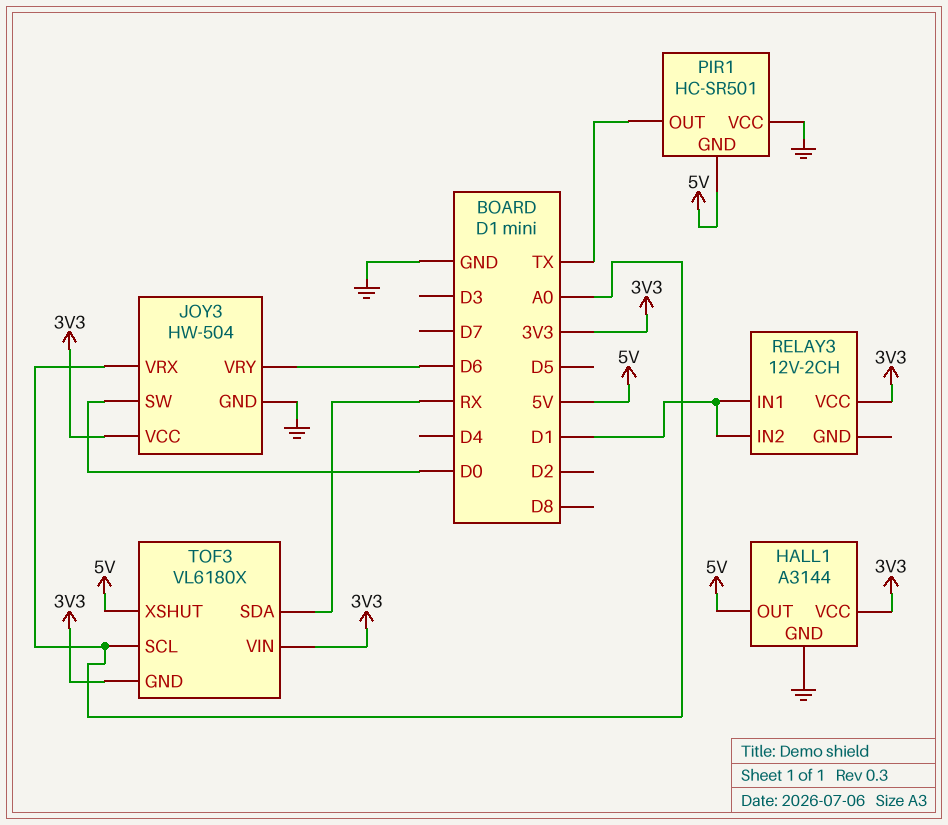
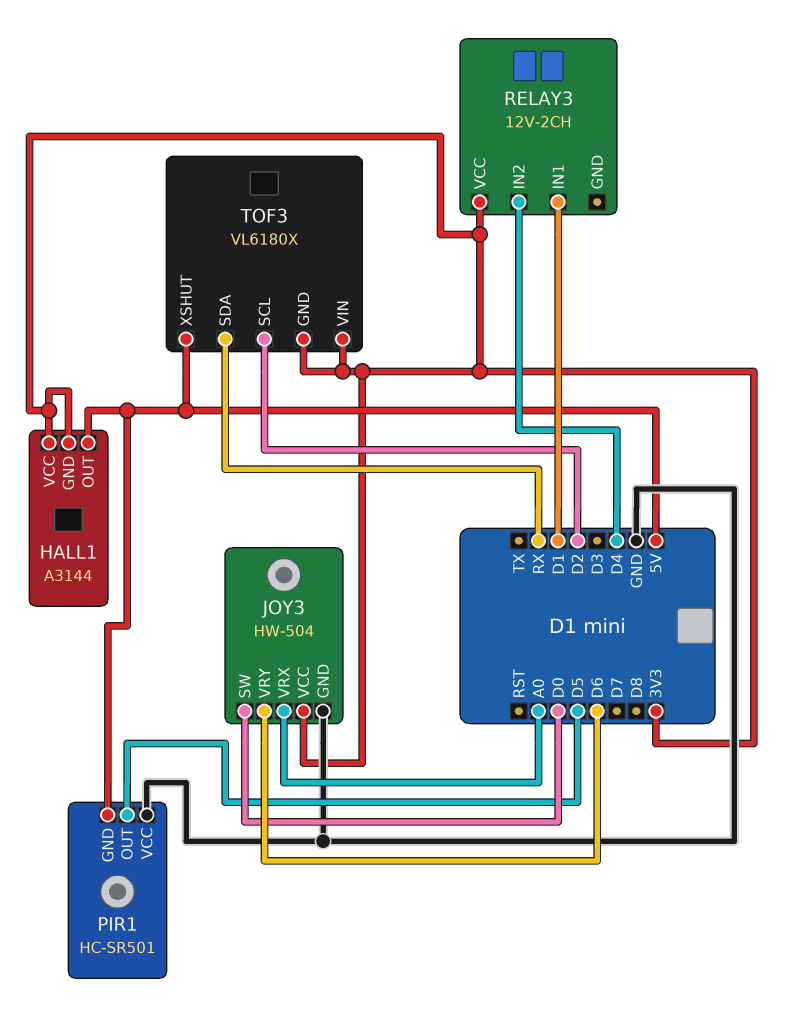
HALL1 pin GND: GND -> 3V3
PIR1 pin OUT: TX -> D5
RELAY3 pin IN2: D1 -> D4
TOF3 pin SCL: A0 -> D2

